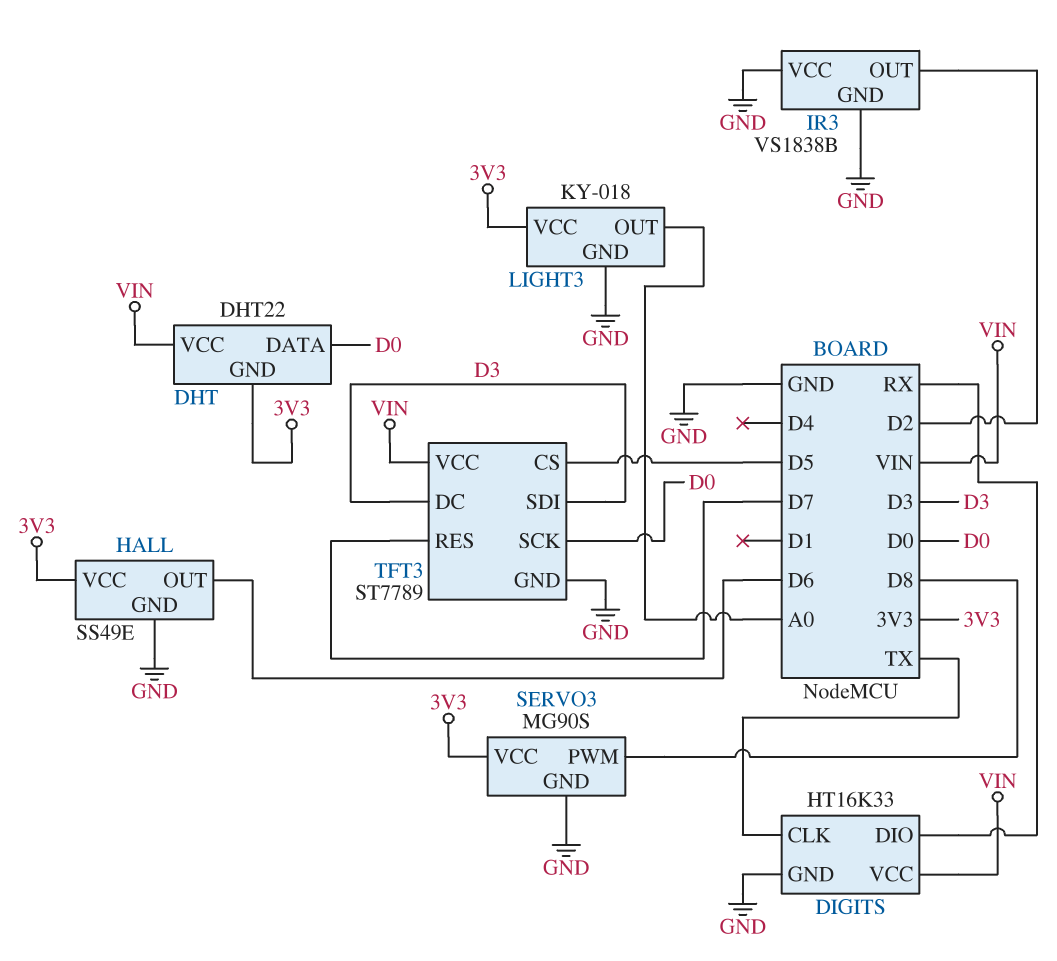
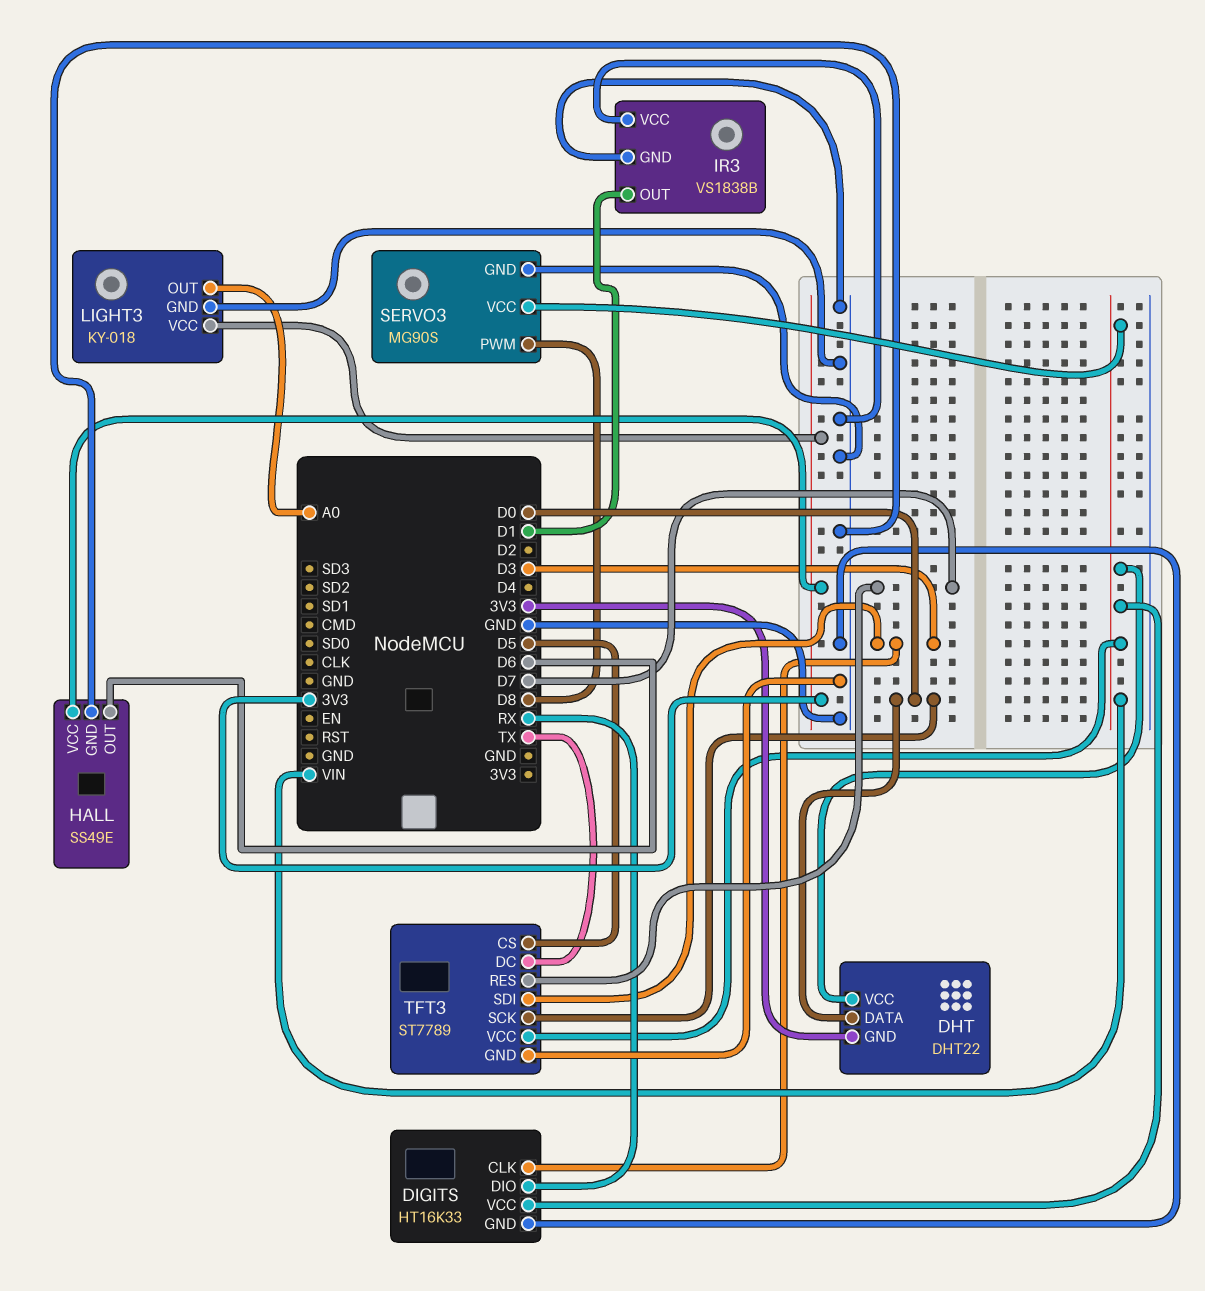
DIGITS pin CLK: TX -> D3
IR3 pin OUT: D2 -> D1
SERVO3 pin VCC: 3V3 -> VIN
TFT3 pin DC: D3 -> TX

